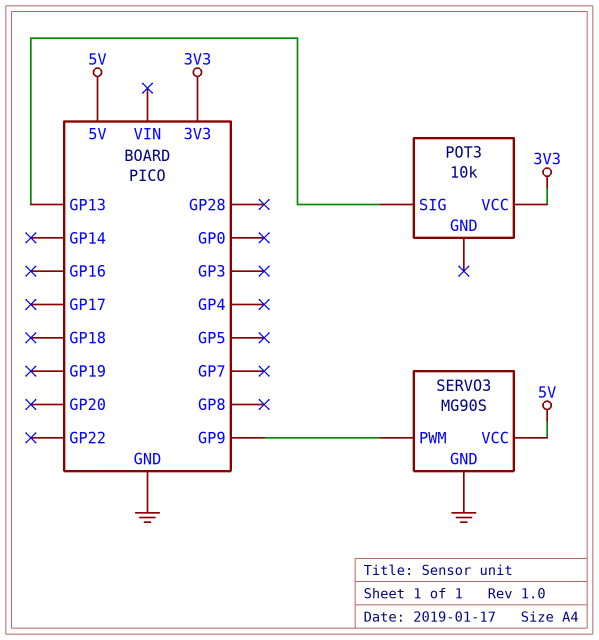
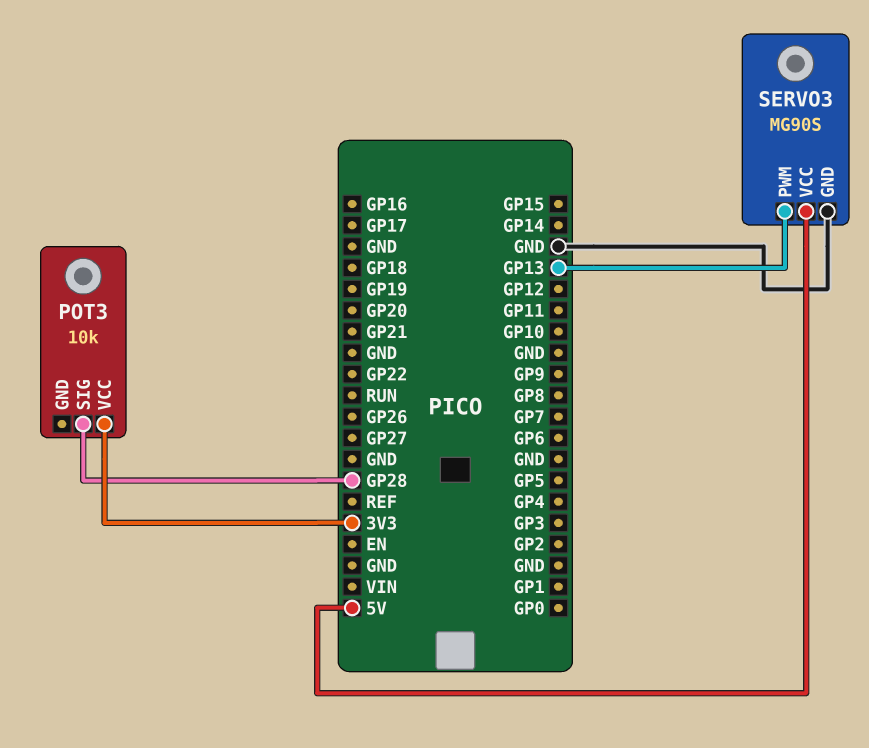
POT3 pin SIG: GP13 -> GP28
SERVO3 pin PWM: GP9 -> GP13

